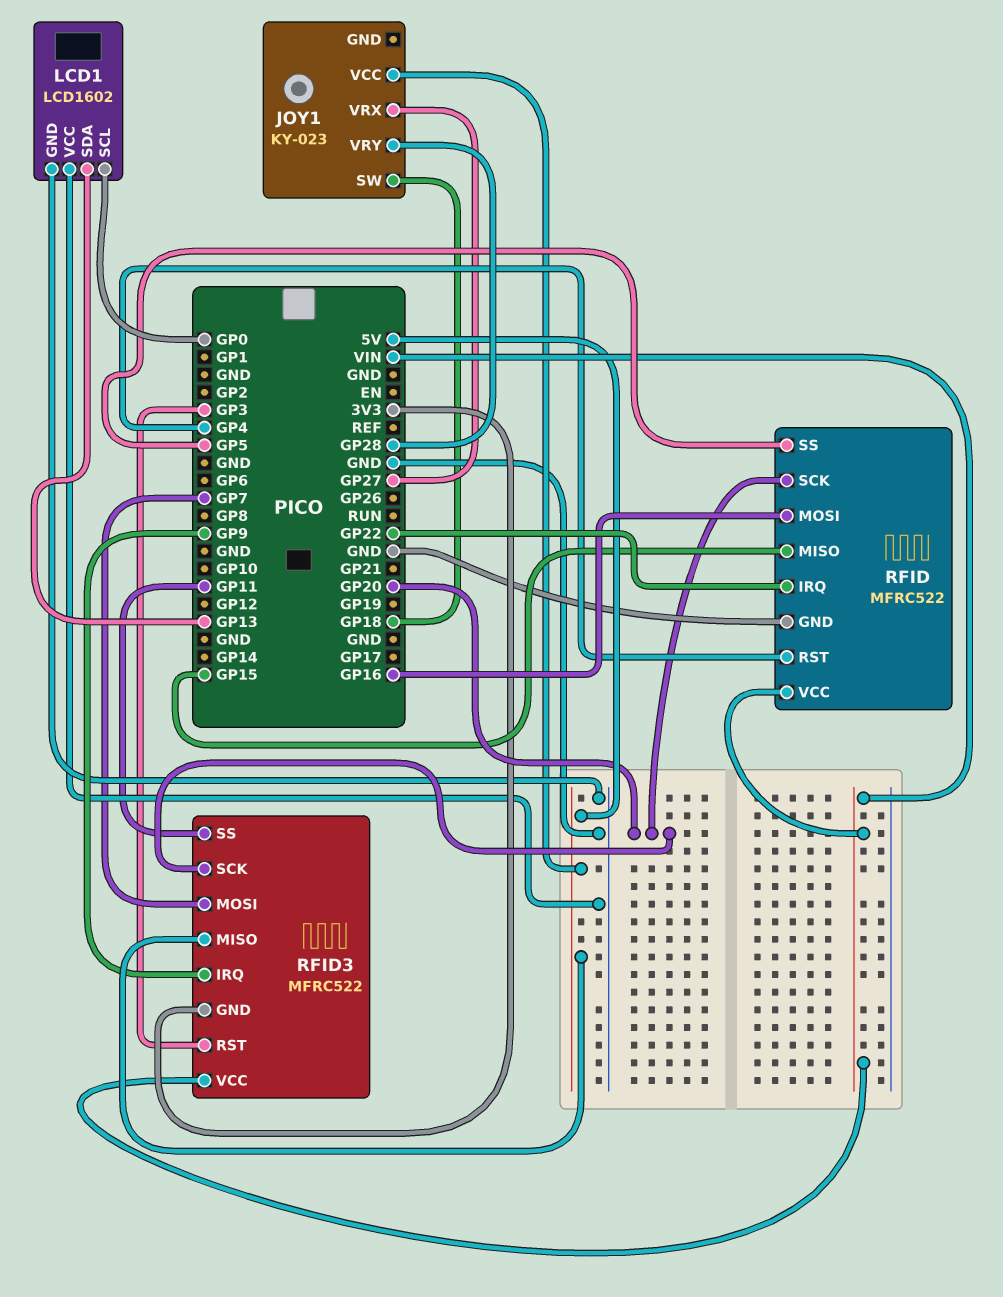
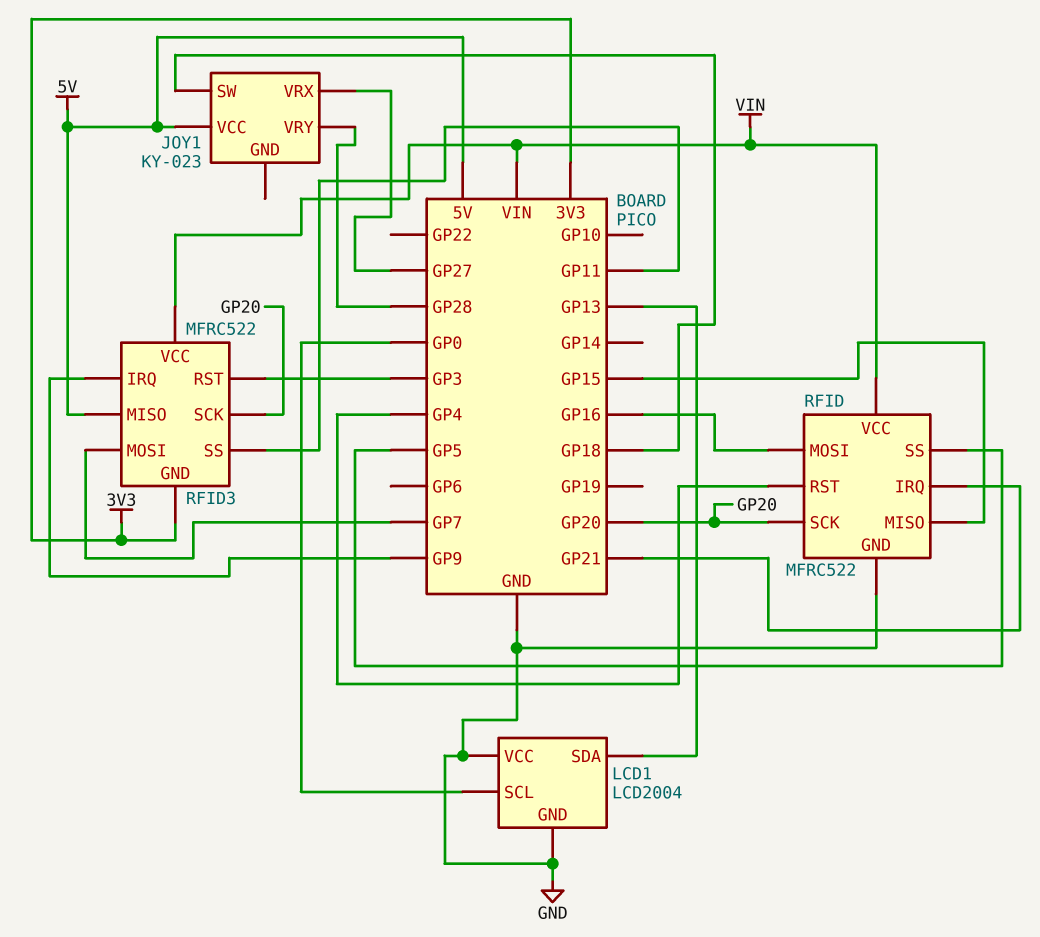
LCD1: LCD1602 -> LCD2004
RFID pin IRQ: GP22 -> GP21

